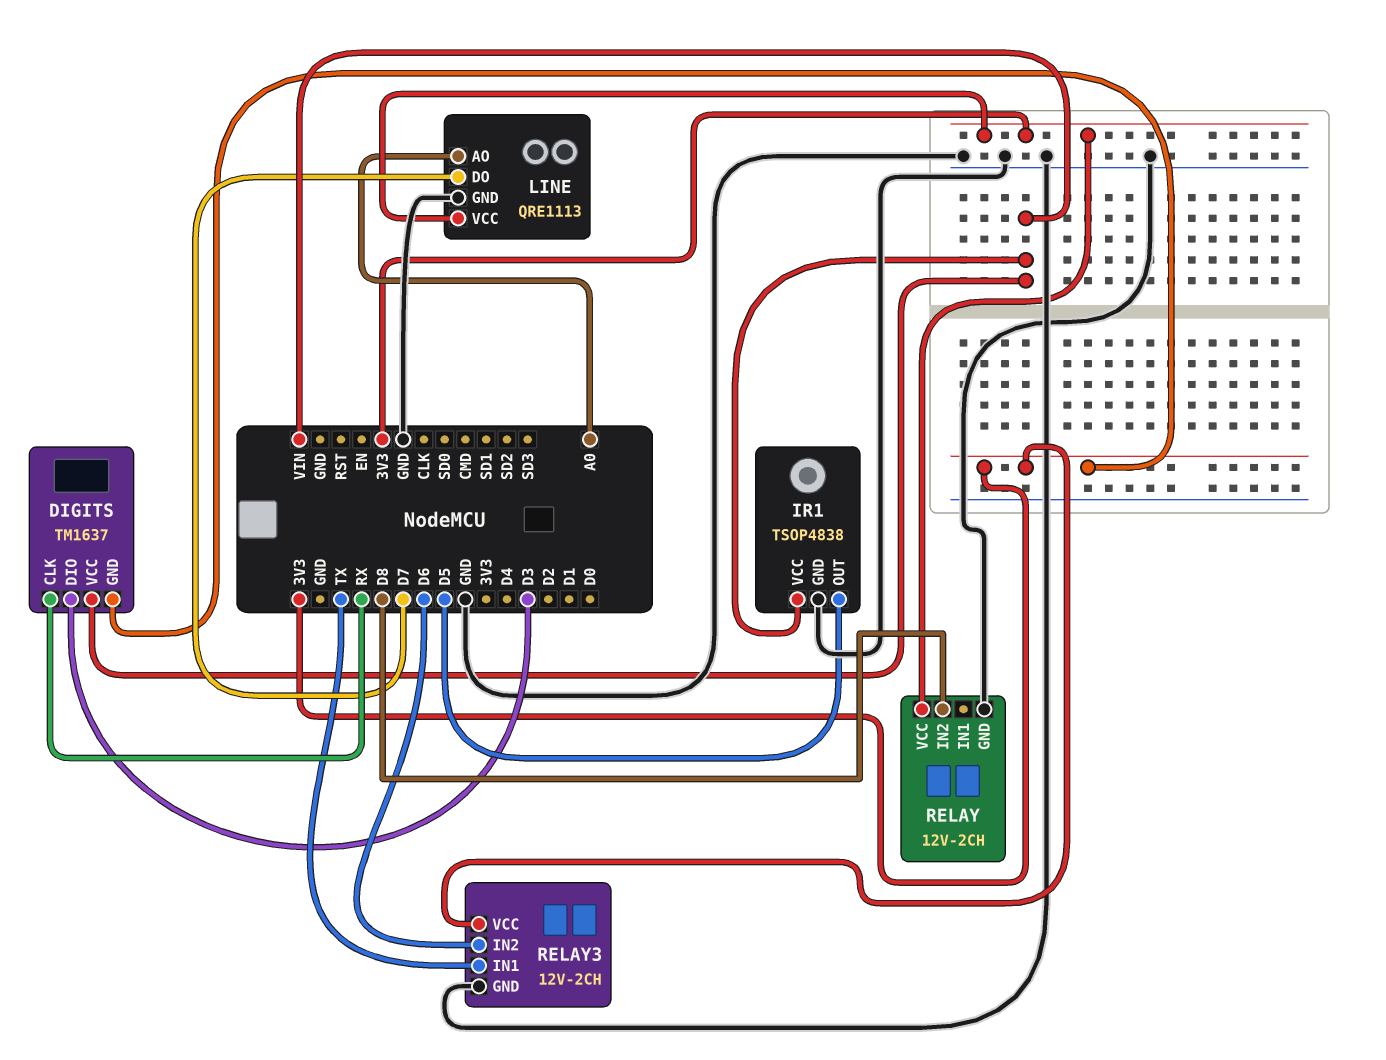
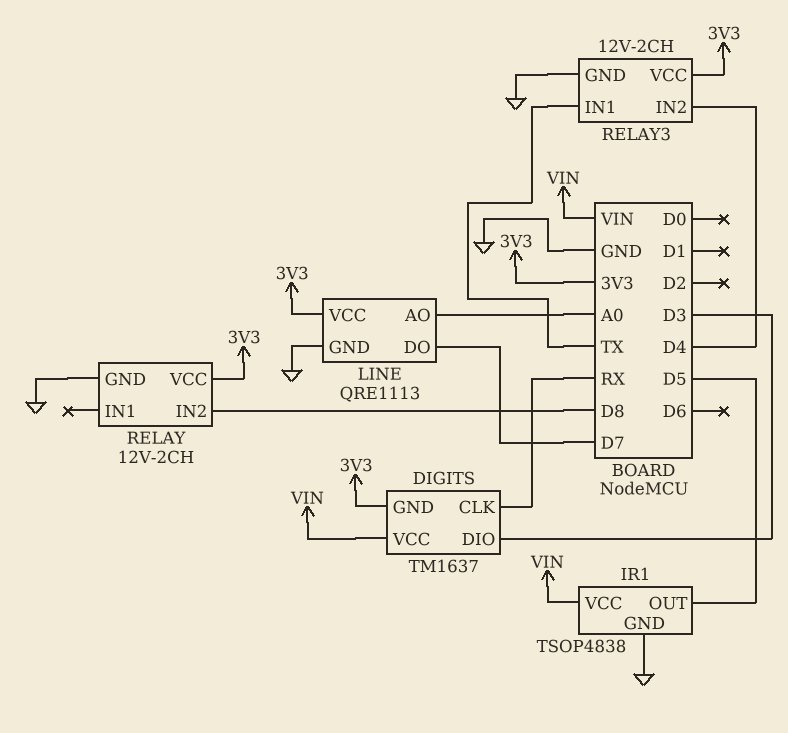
RELAY3 pin IN2: D6 -> D4

